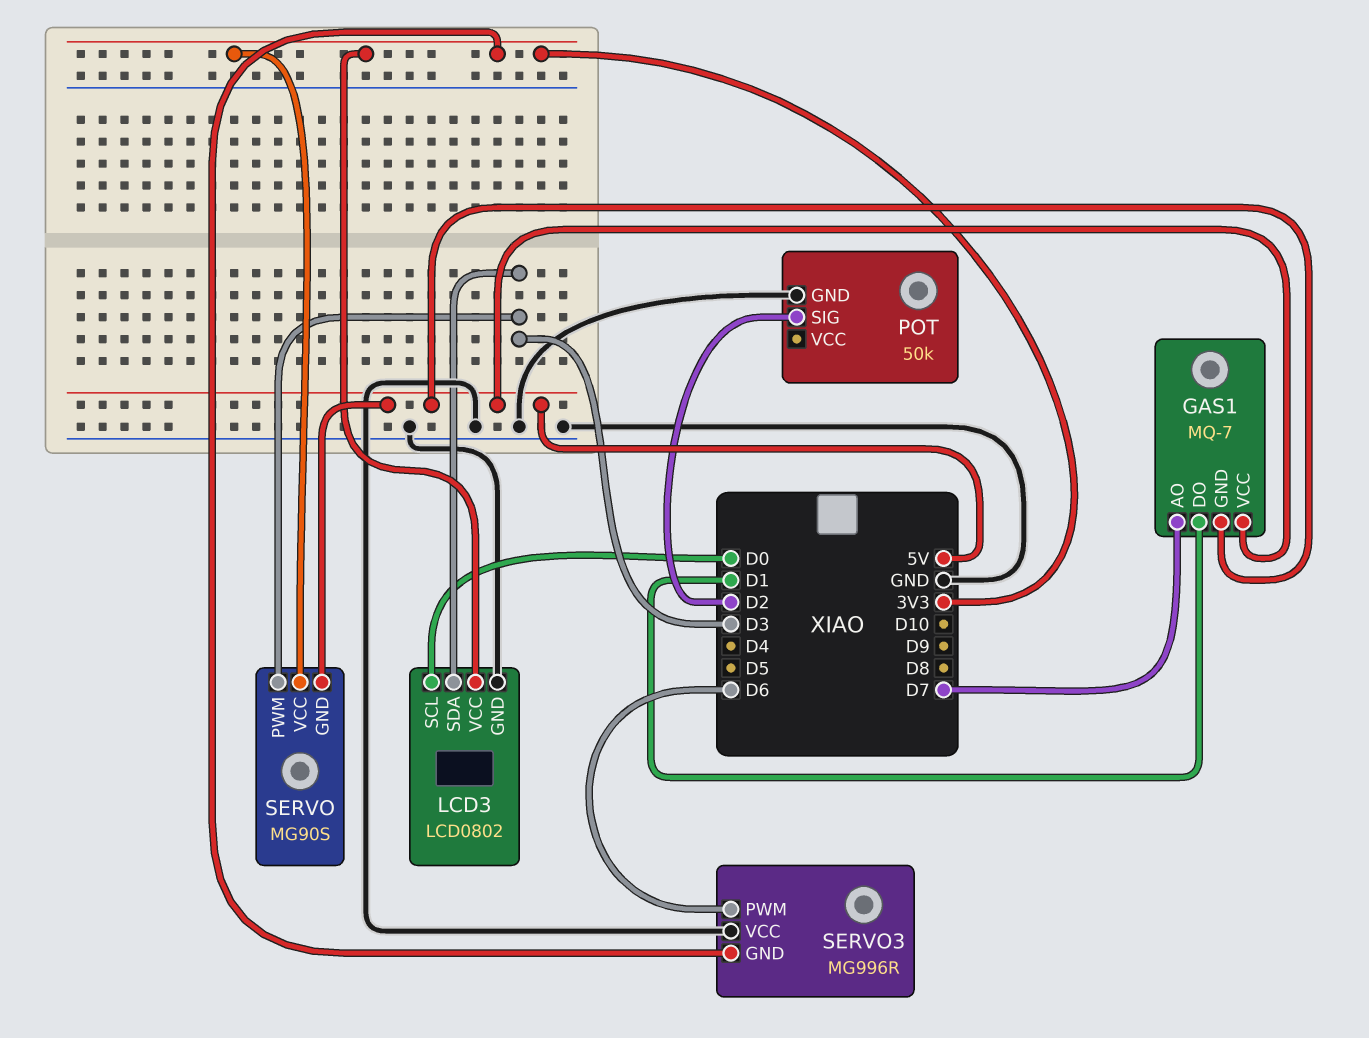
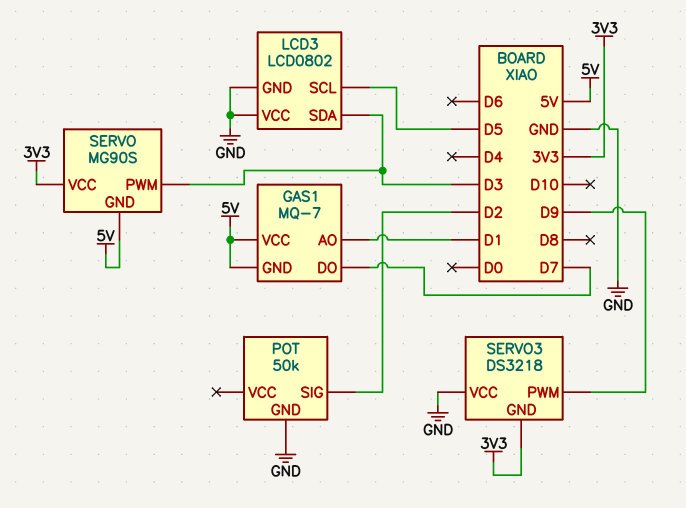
GAS1 pin AO: D7 -> D1
GAS1 pin DO: D1 -> D7
LCD3 pin SCL: D0 -> D5
LCD3 pin VCC: 3V3 -> GND
SERVO3: MG996R -> DS3218
SERVO3 pin PWM: D6 -> D9

